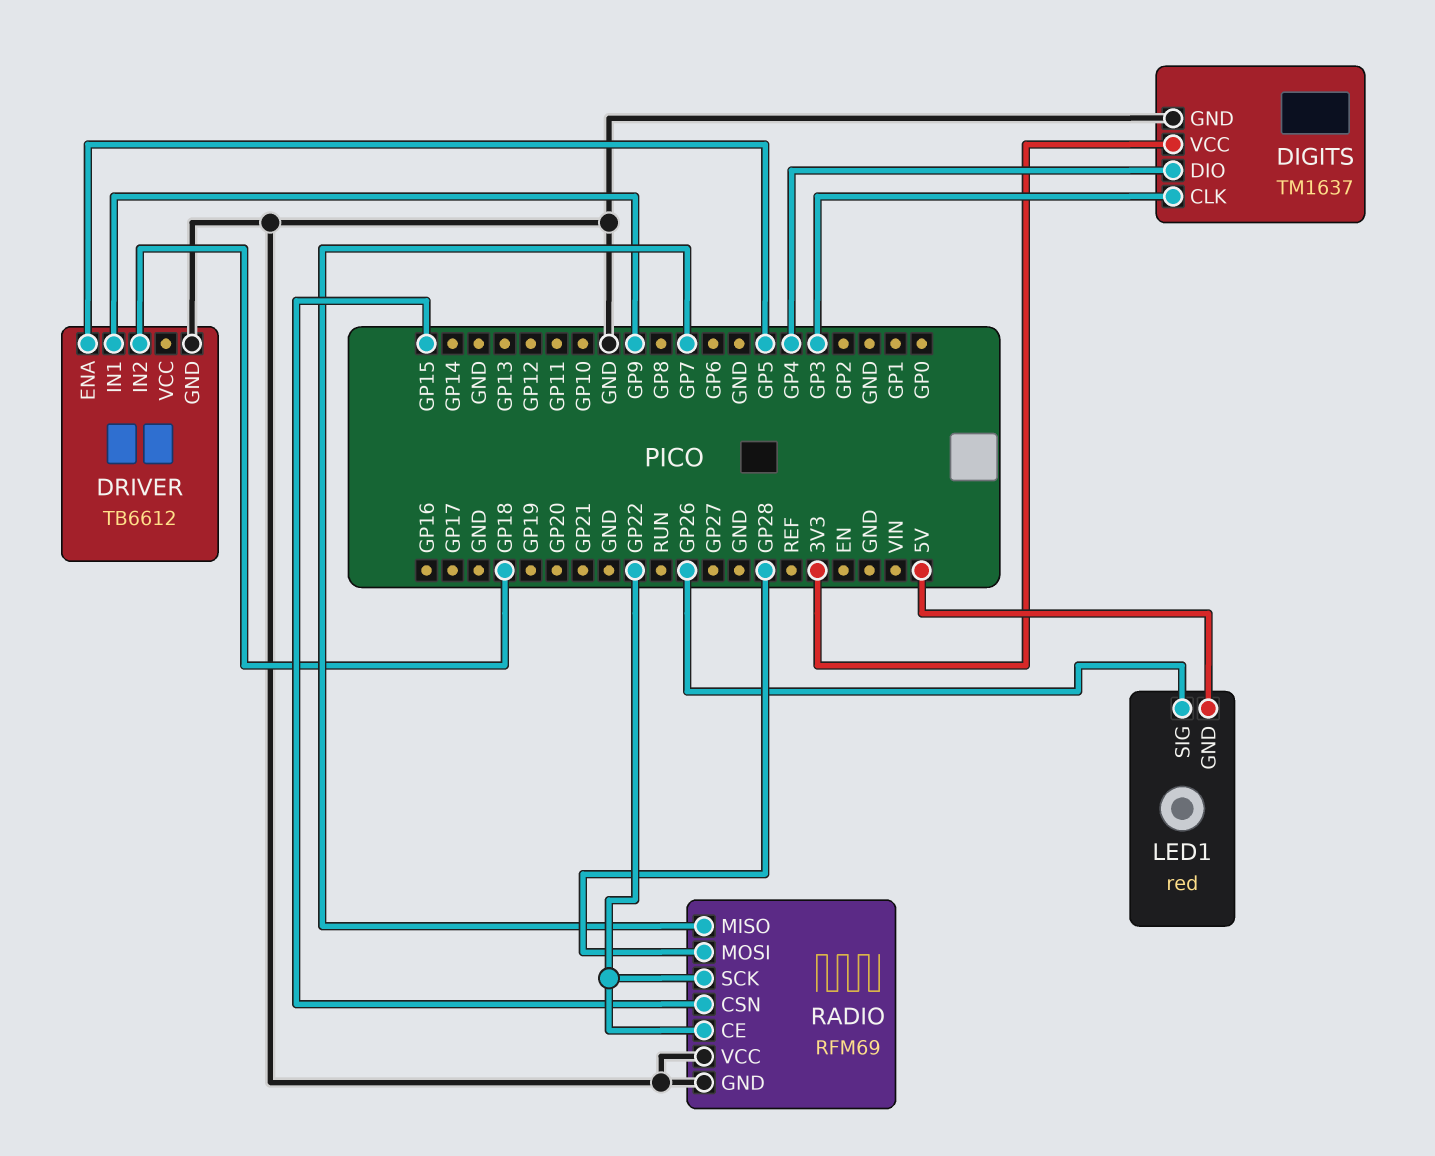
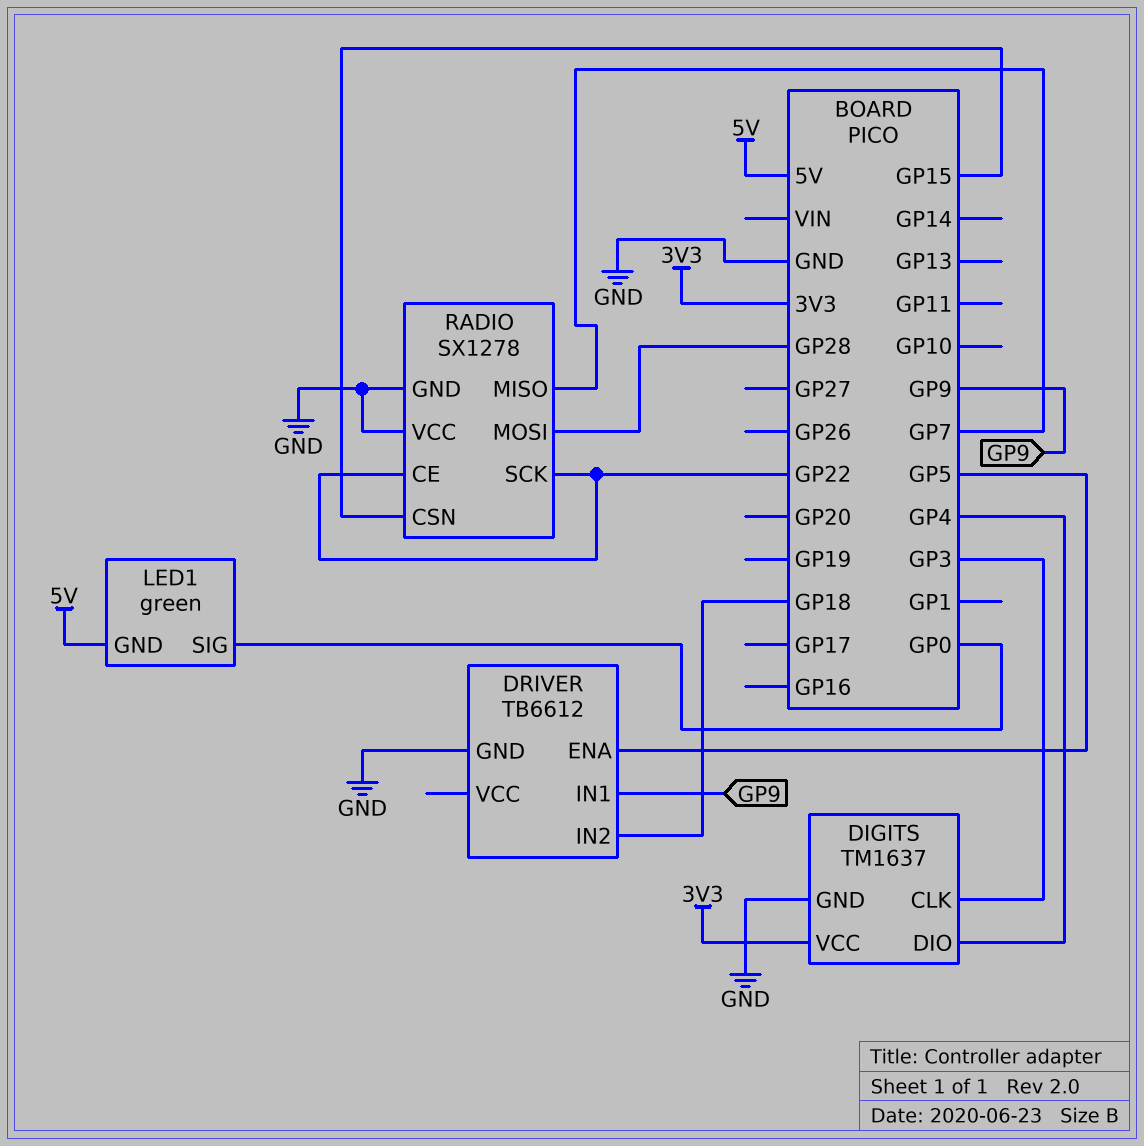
LED1: red -> green
LED1 pin SIG: GP26 -> GP0
RADIO: RFM69 -> SX1278

